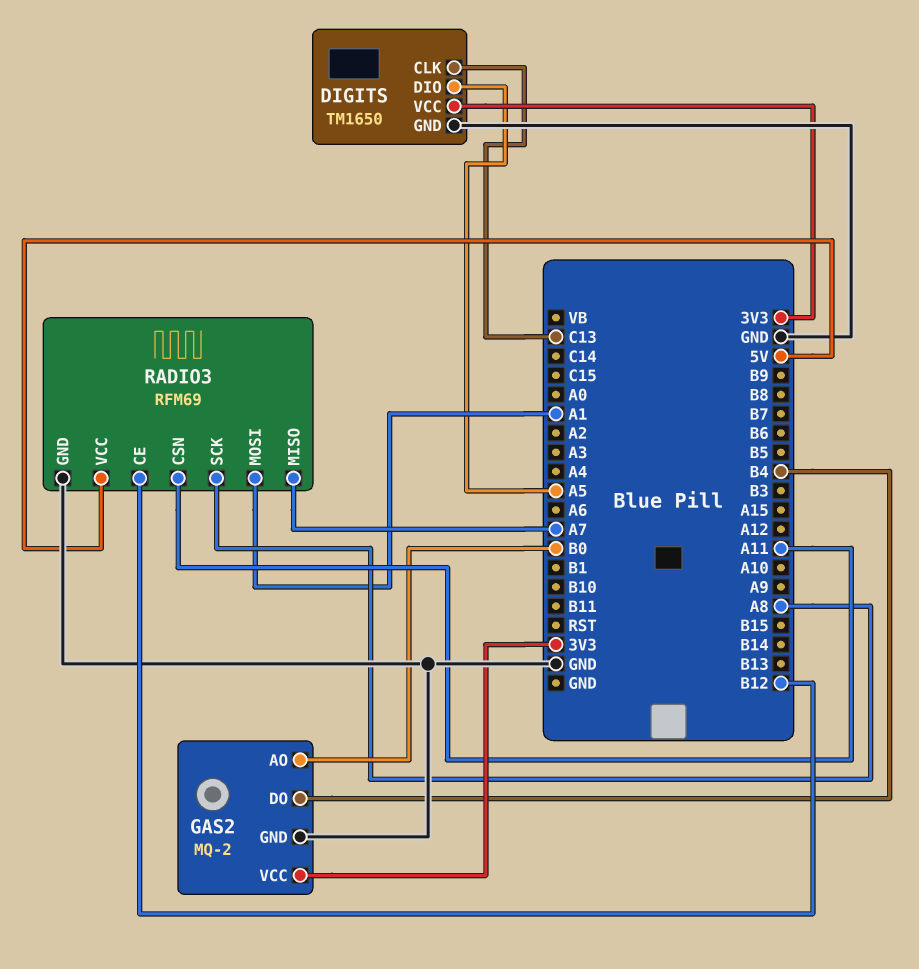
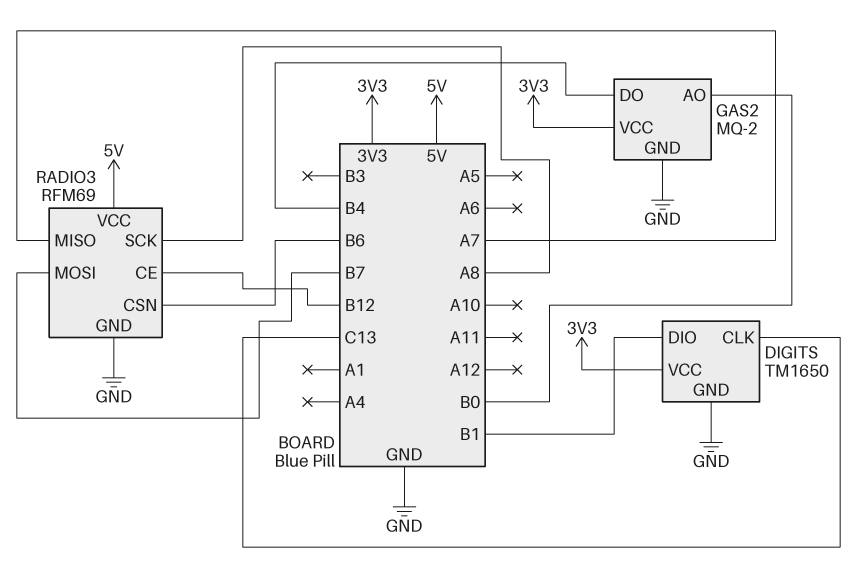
DIGITS pin DIO: A5 -> B1
RADIO3 pin CSN: A11 -> B6
RADIO3 pin MOSI: A1 -> B7

